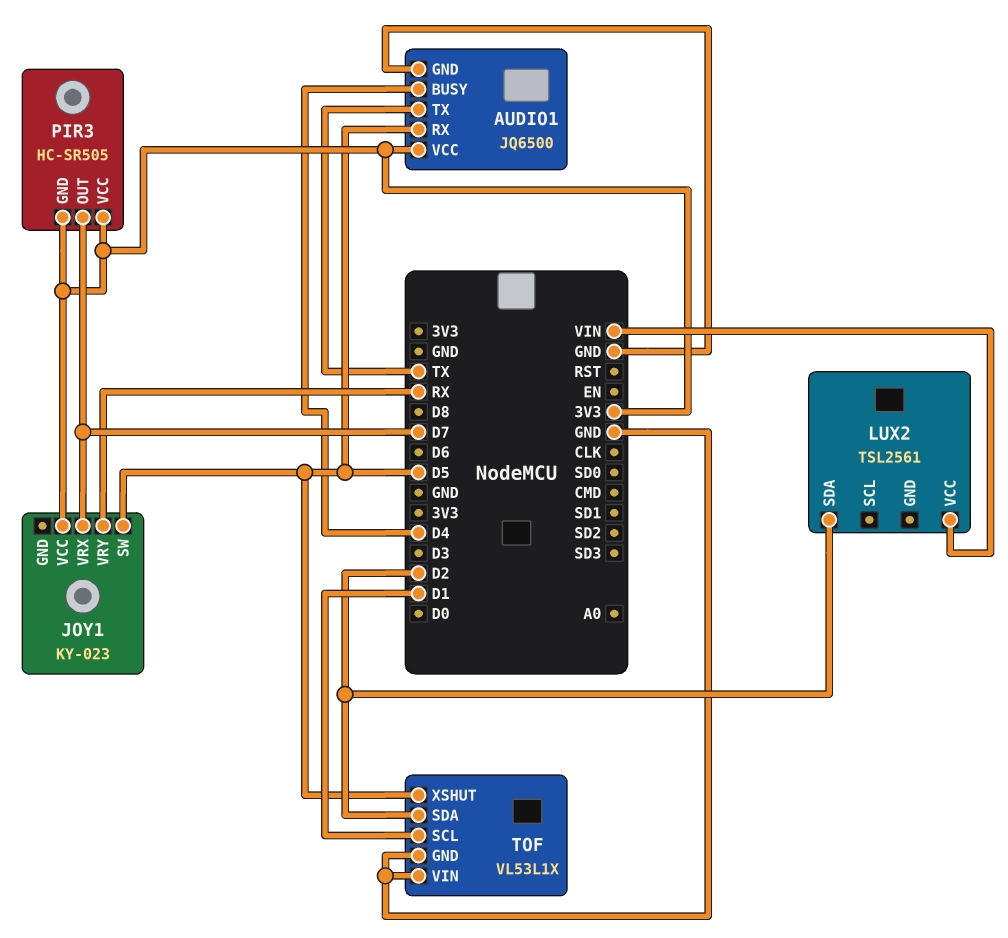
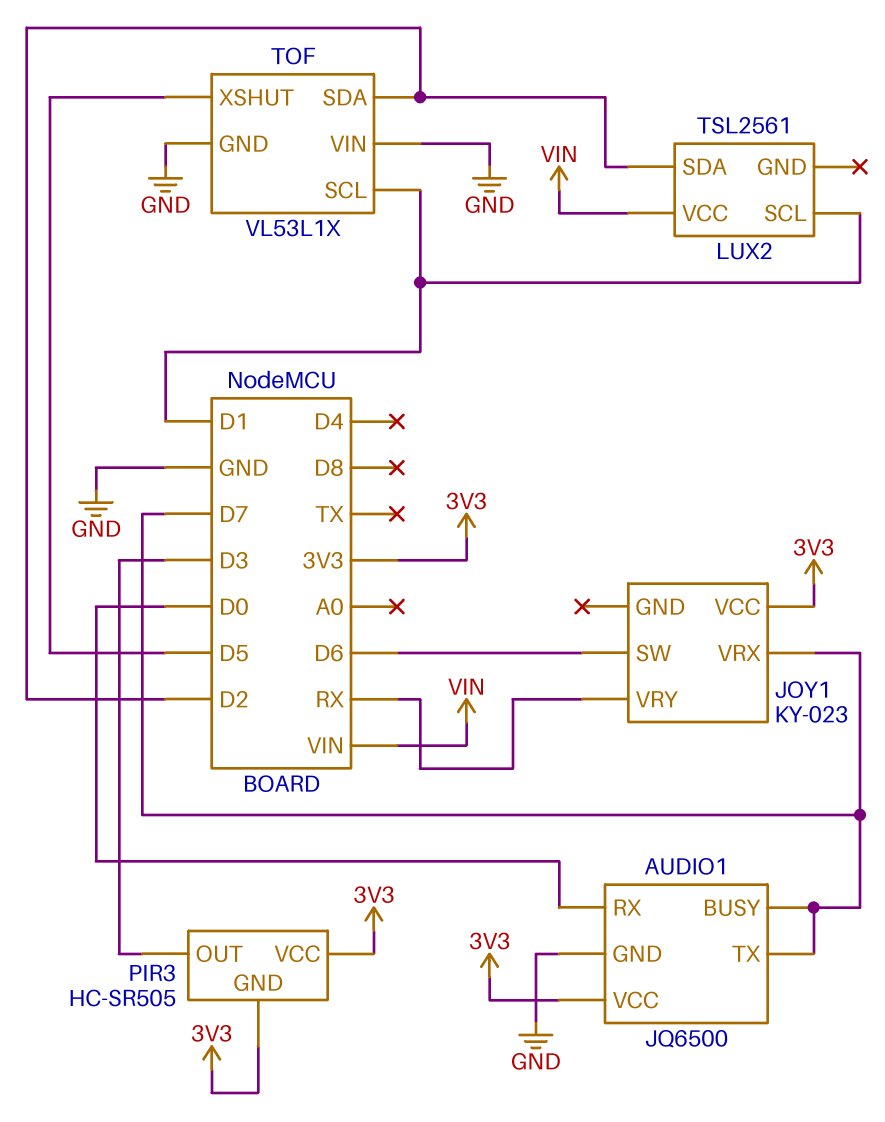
AUDIO1 pin BUSY: D4 -> D7
AUDIO1 pin RX: D5 -> D0
AUDIO1 pin TX: TX -> D7
JOY1 pin SW: D5 -> D6
LUX2 pin SCL: none -> D1
PIR3 pin OUT: D7 -> D3

